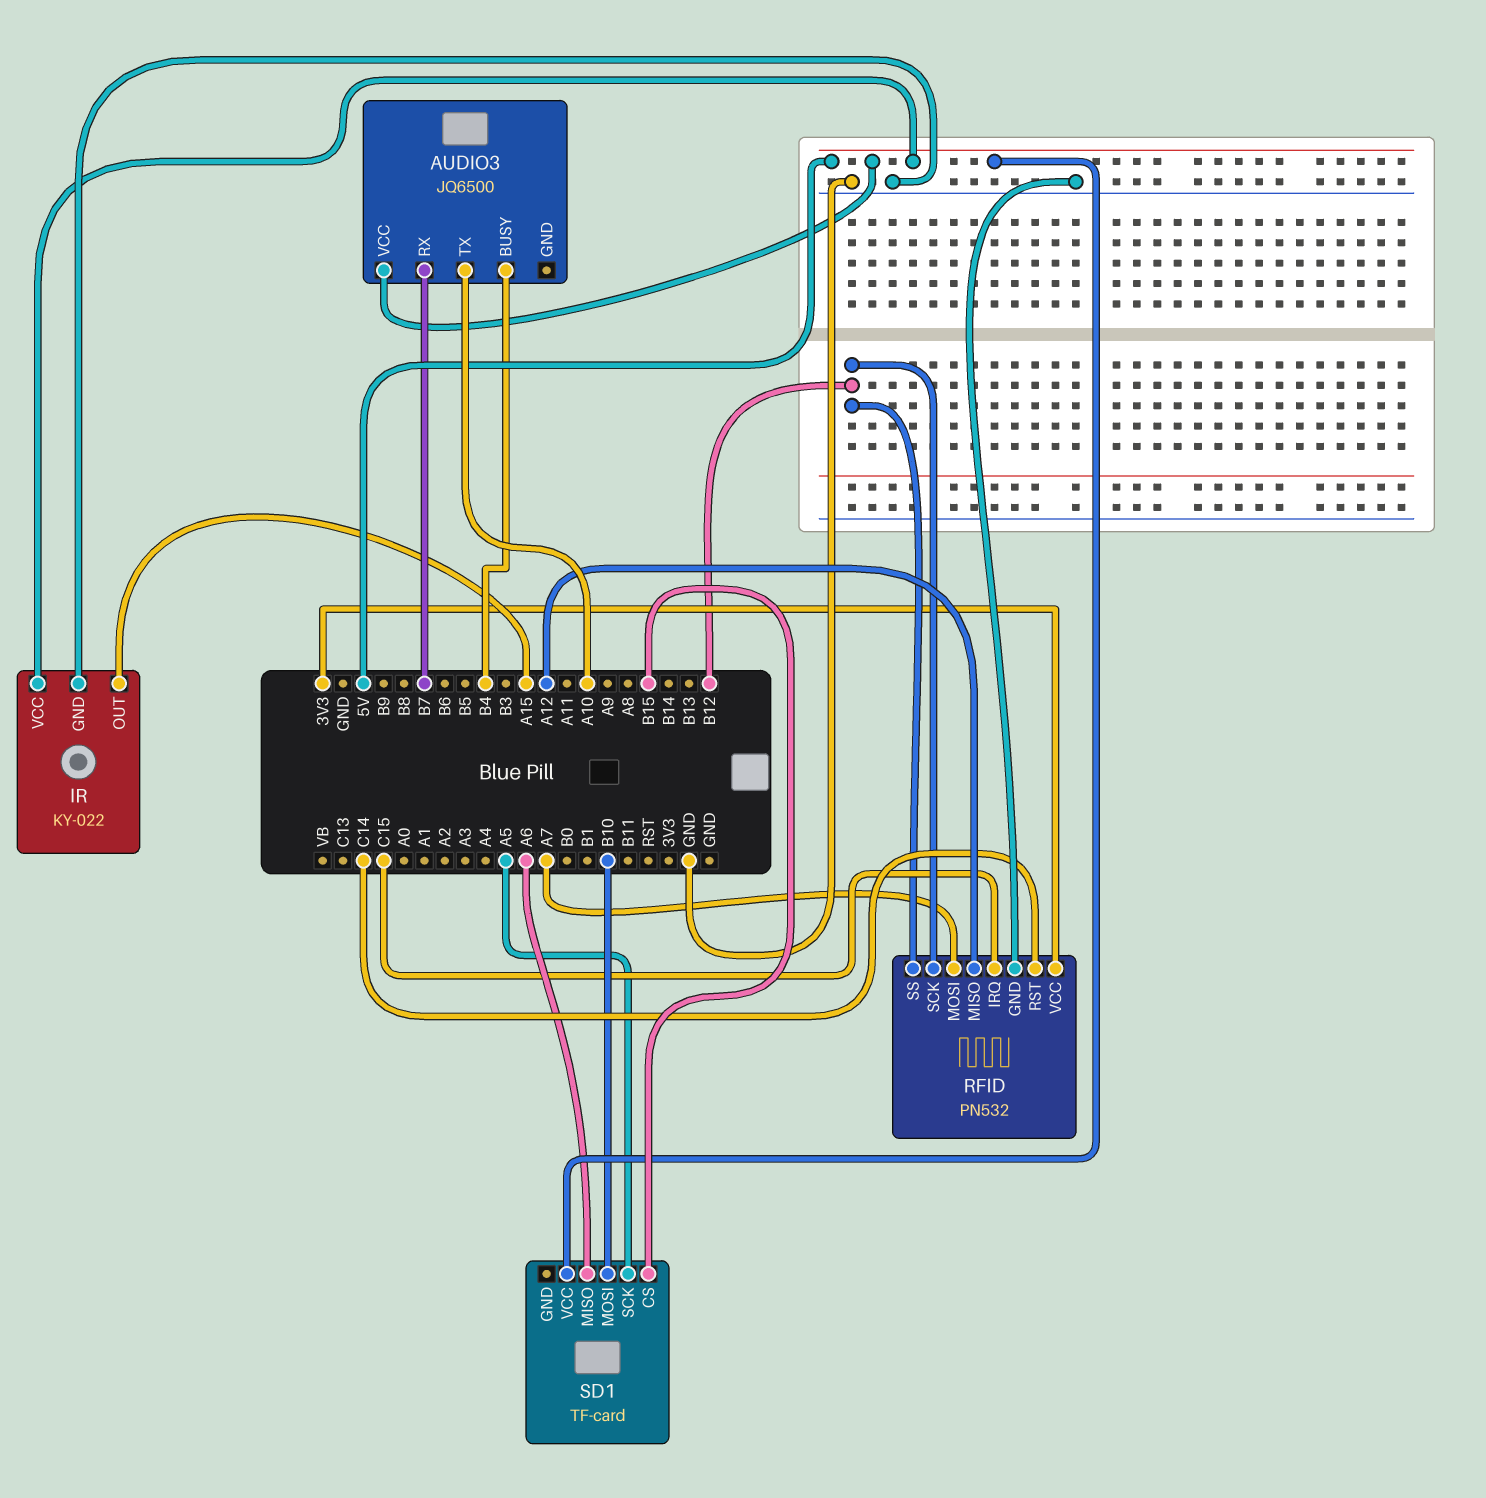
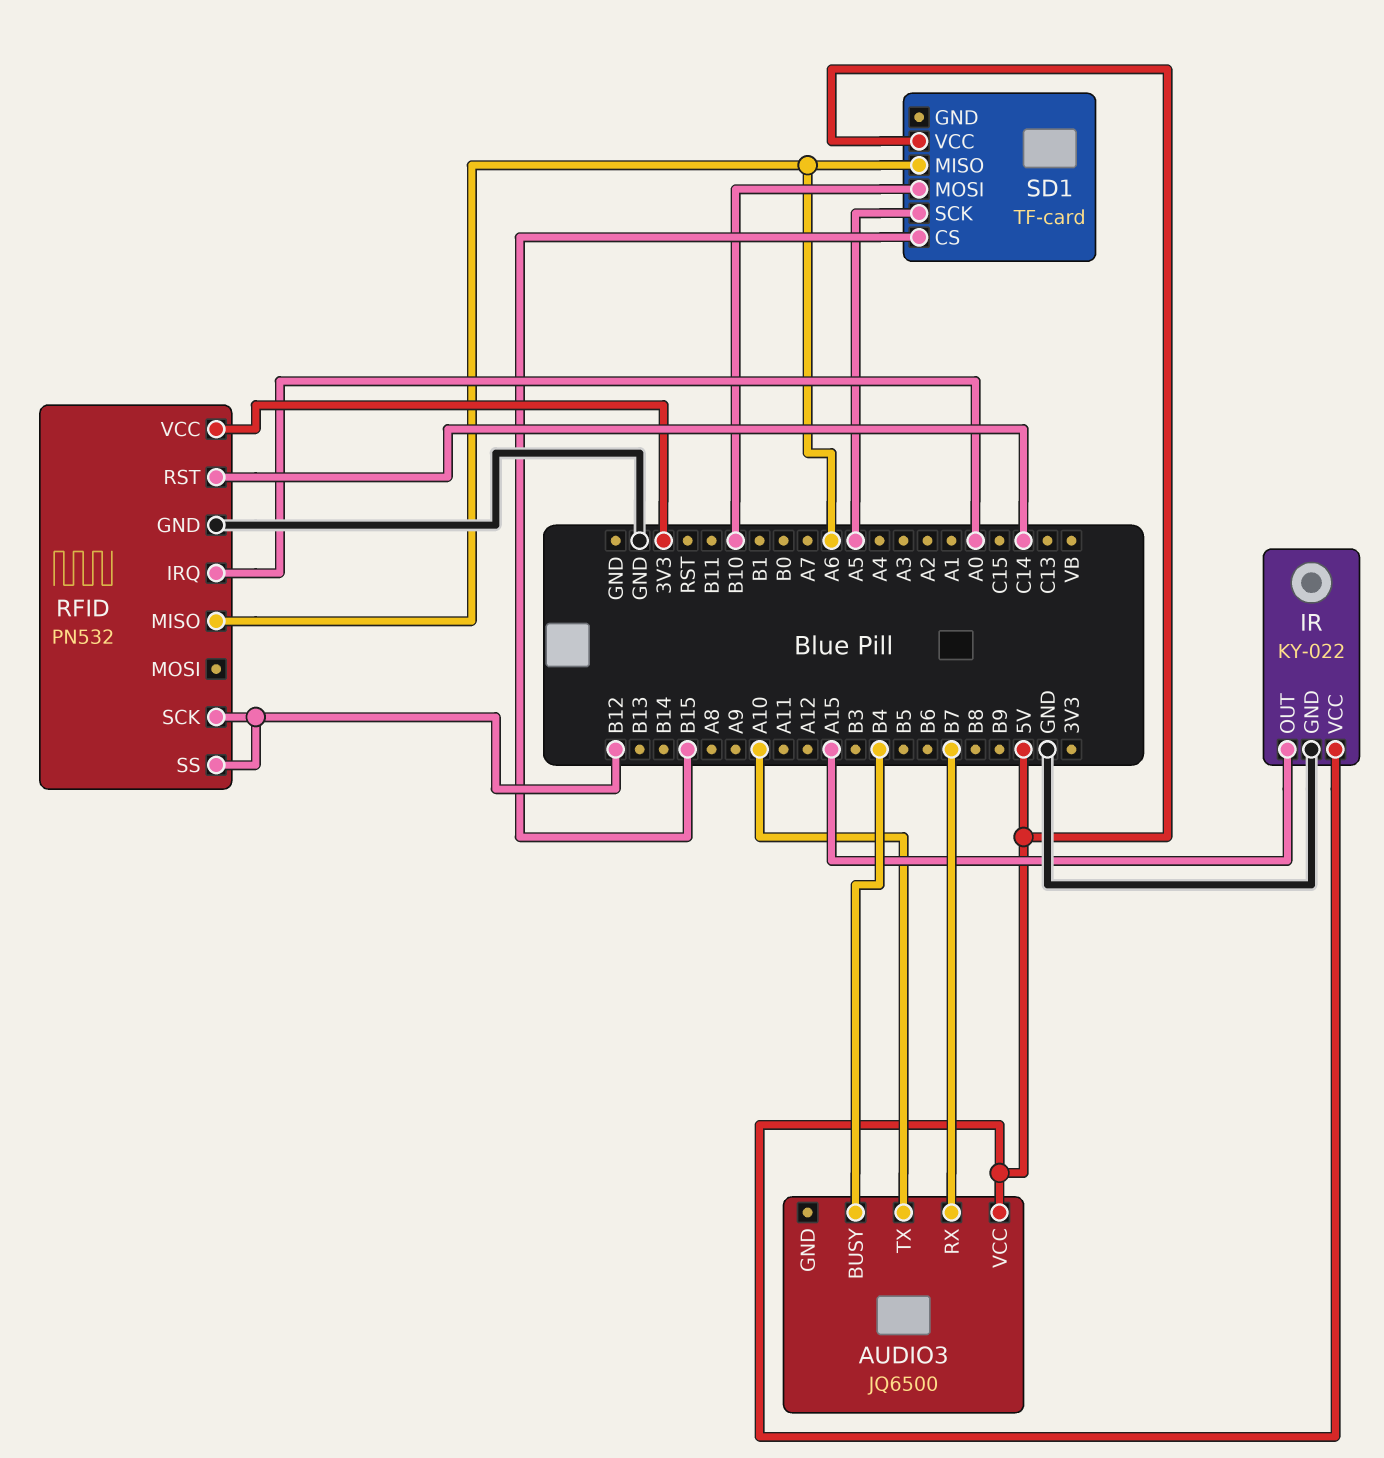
RFID pin IRQ: C15 -> A0
RFID pin MISO: A12 -> A6
RFID pin MOSI: A7 -> none

